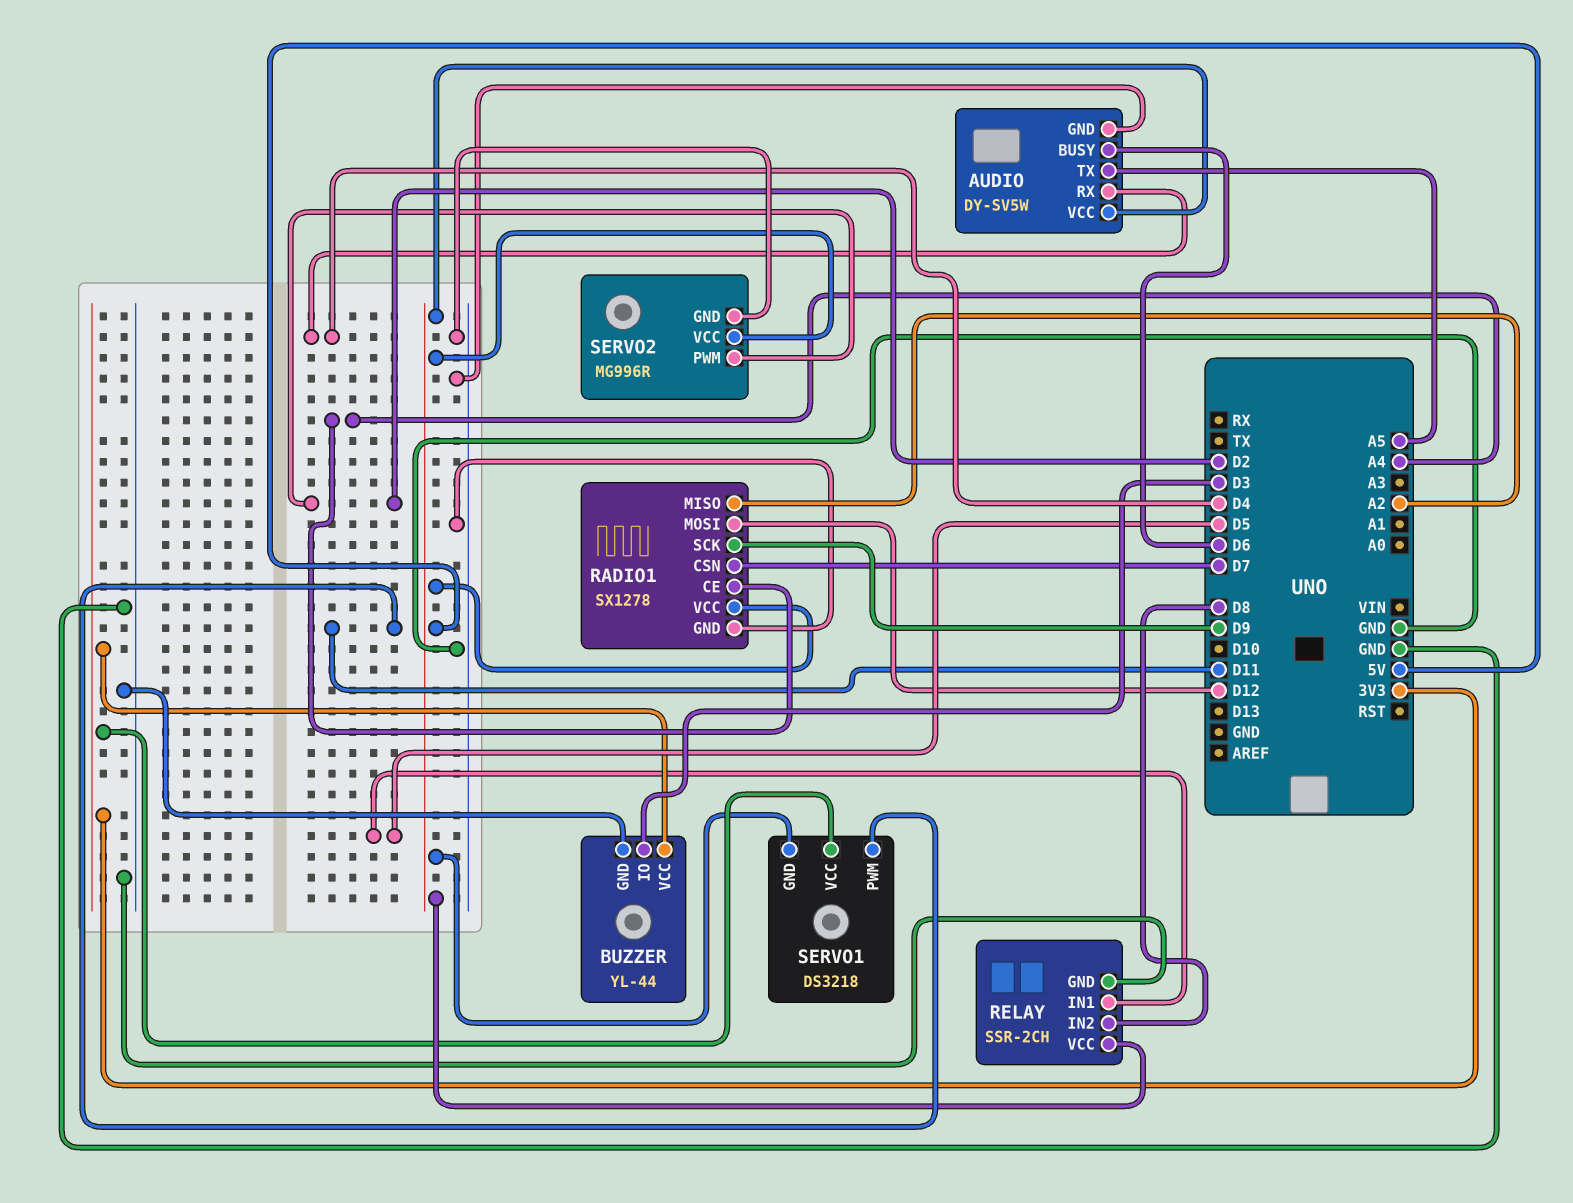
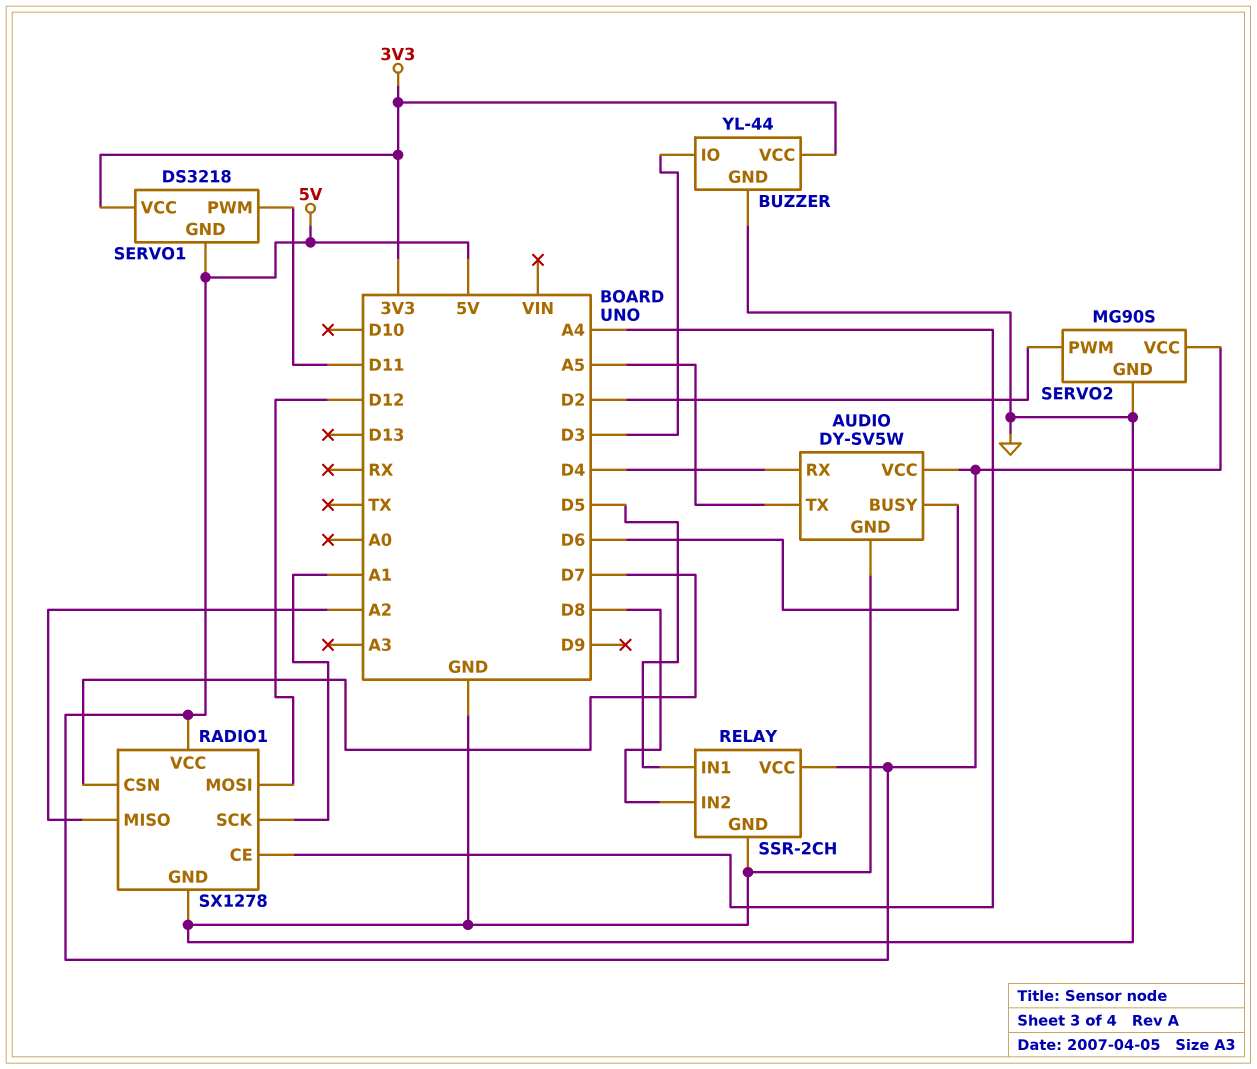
RADIO1 pin SCK: D9 -> A1
SERVO2: MG996R -> MG90S

